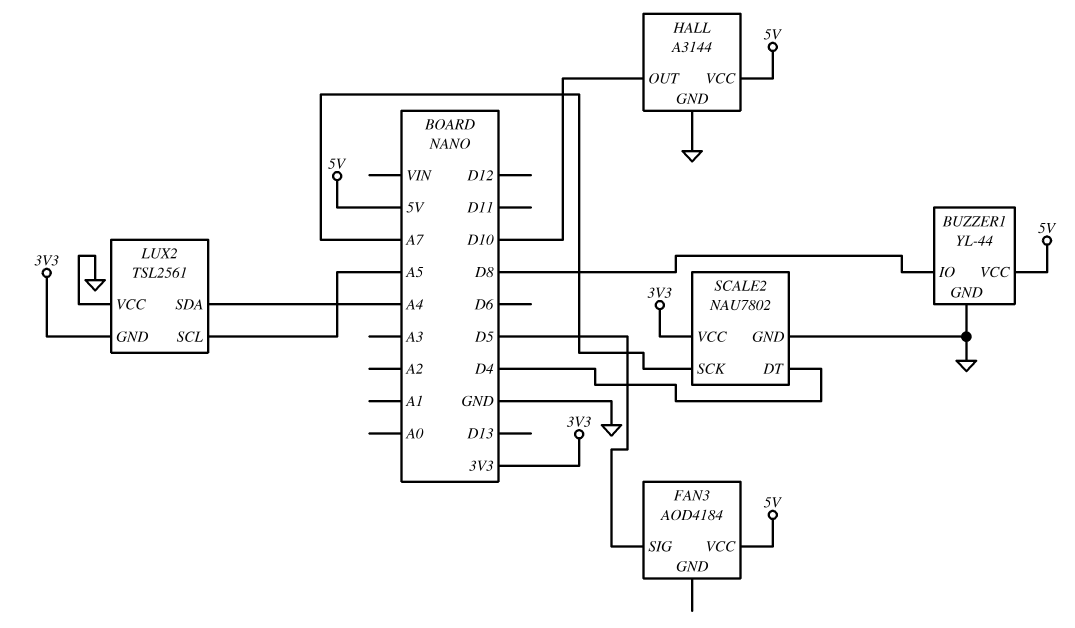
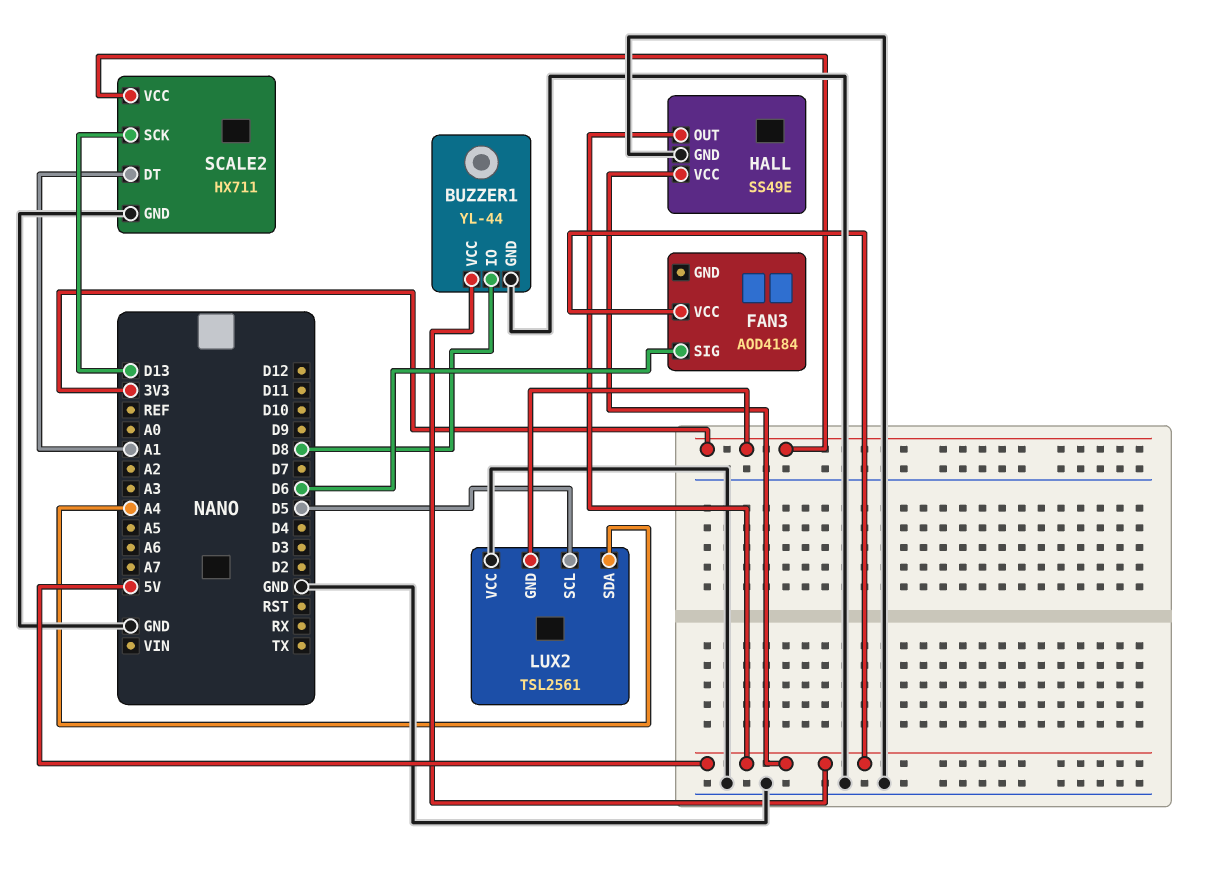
FAN3 pin SIG: D5 -> D6
HALL: A3144 -> SS49E
HALL pin OUT: D10 -> 5V
LUX2 pin SCL: A5 -> D5
SCALE2: NAU7802 -> HX711
SCALE2 pin DT: D4 -> A1
SCALE2 pin SCK: A7 -> D13

